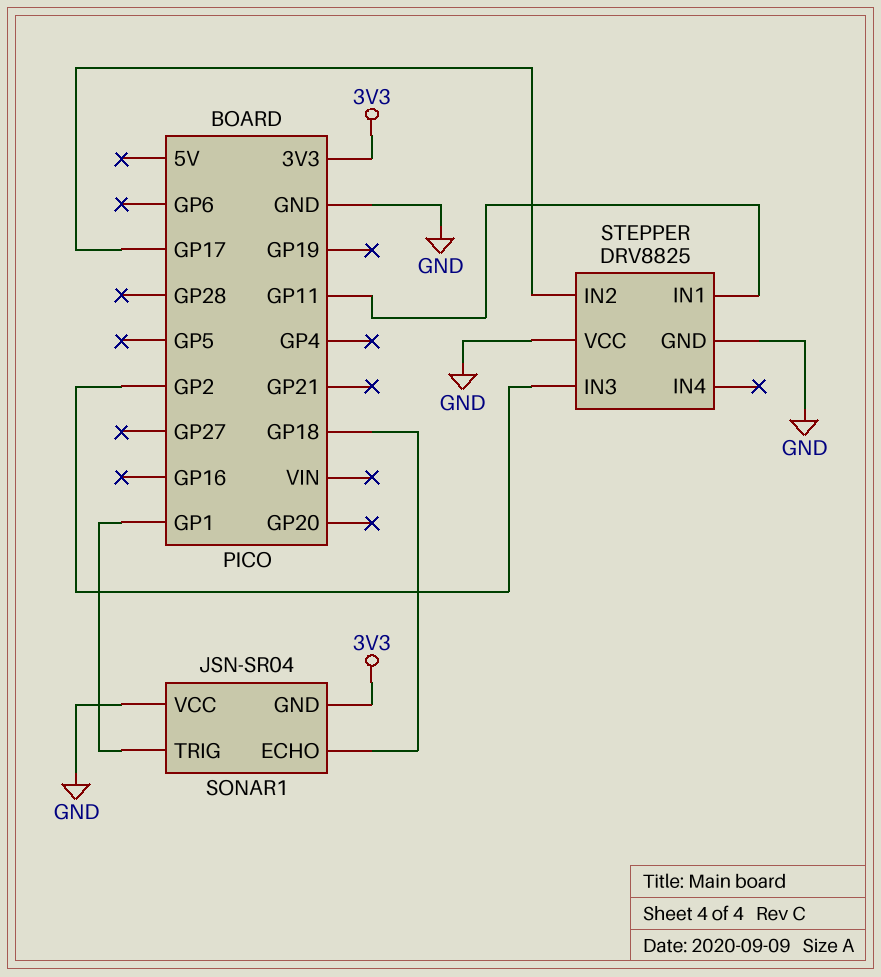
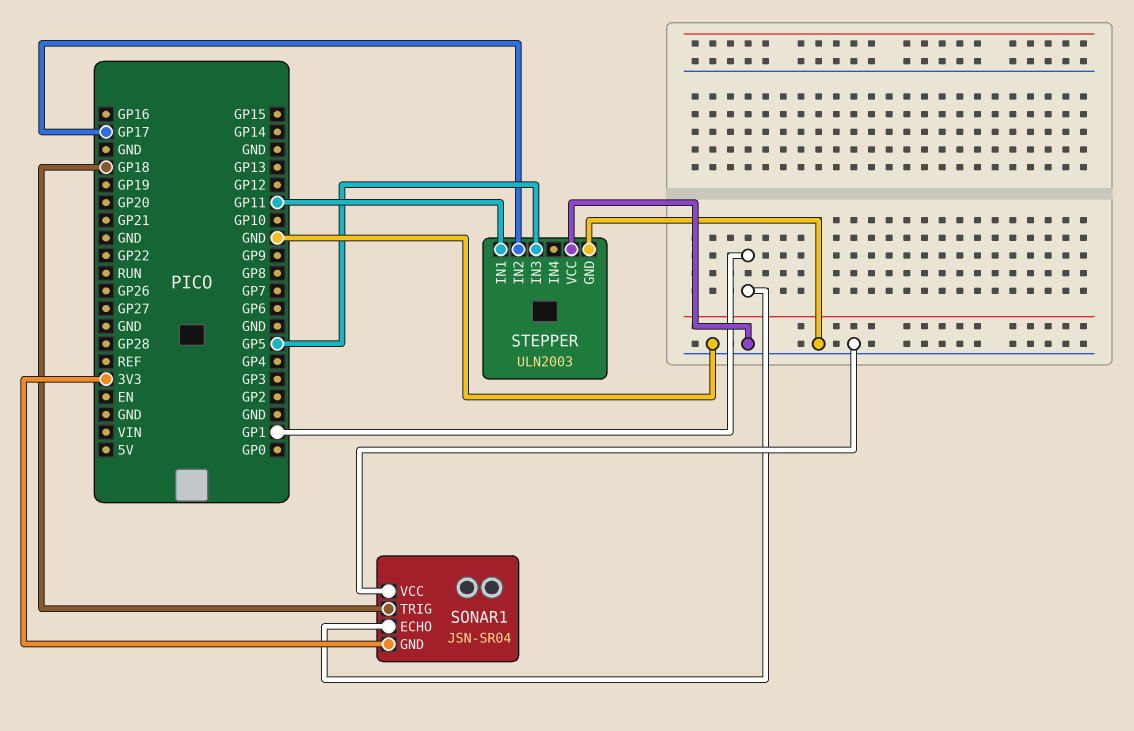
SONAR1 pin ECHO: GP18 -> GP1
SONAR1 pin TRIG: GP1 -> GP18
STEPPER: DRV8825 -> ULN2003
STEPPER pin IN3: GP2 -> GP5

